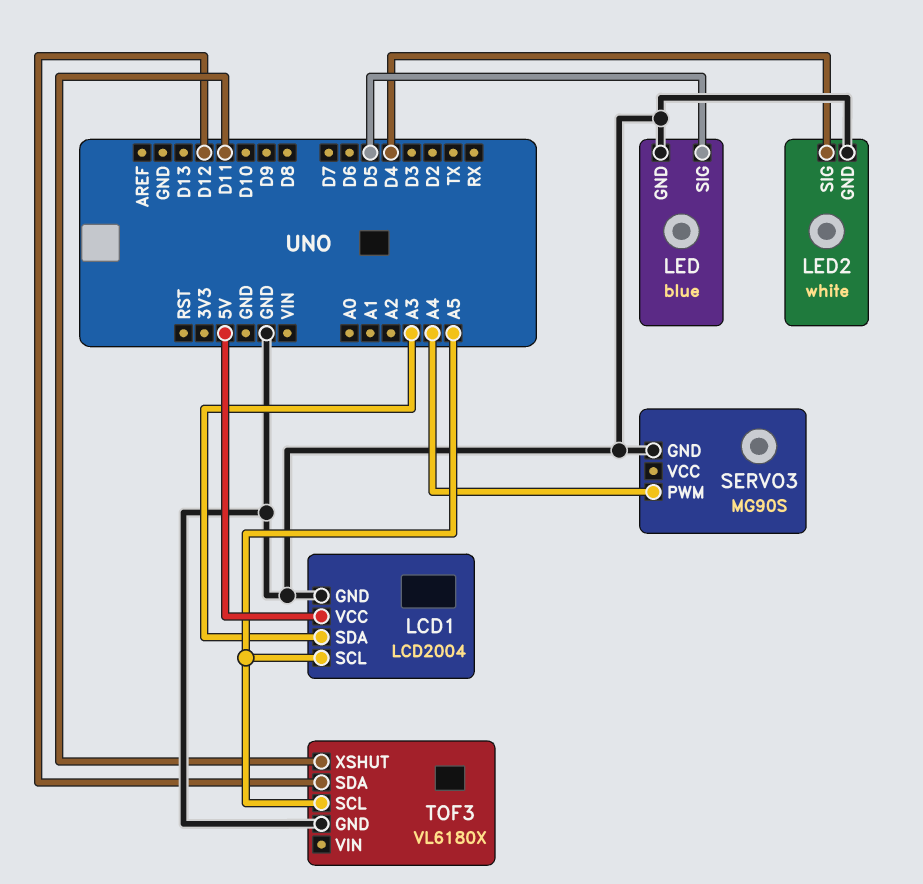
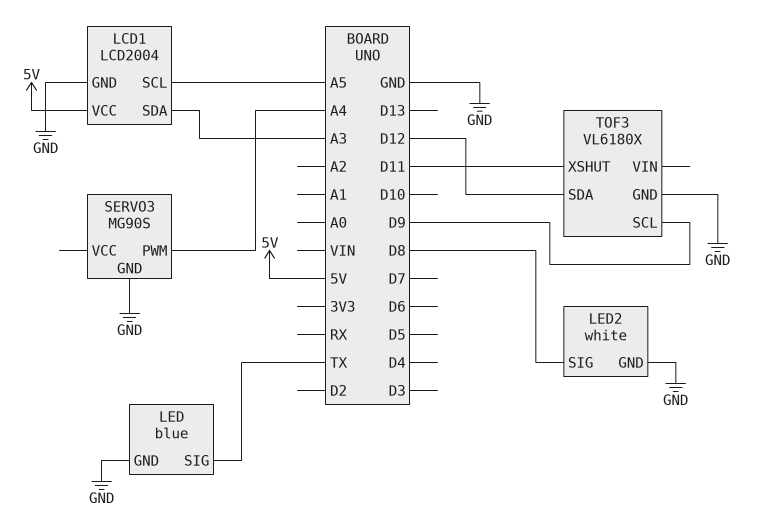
LED pin SIG: D5 -> TX
LED2 pin SIG: D4 -> D8
TOF3 pin SCL: A5 -> D9

